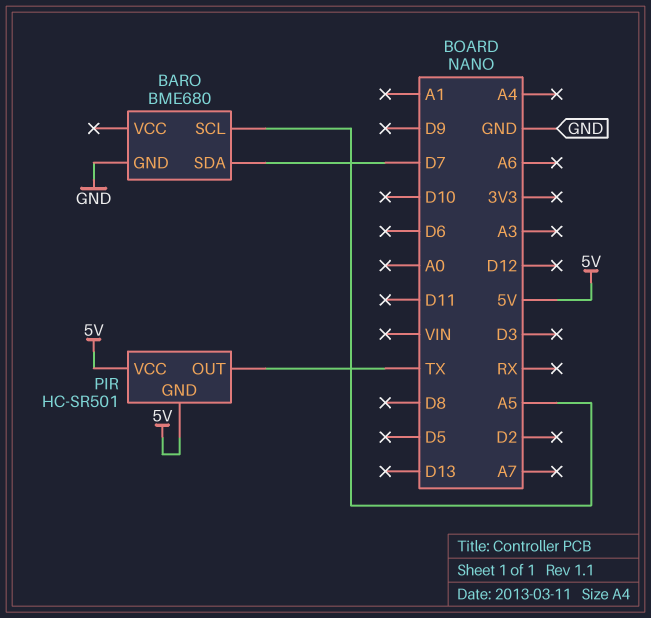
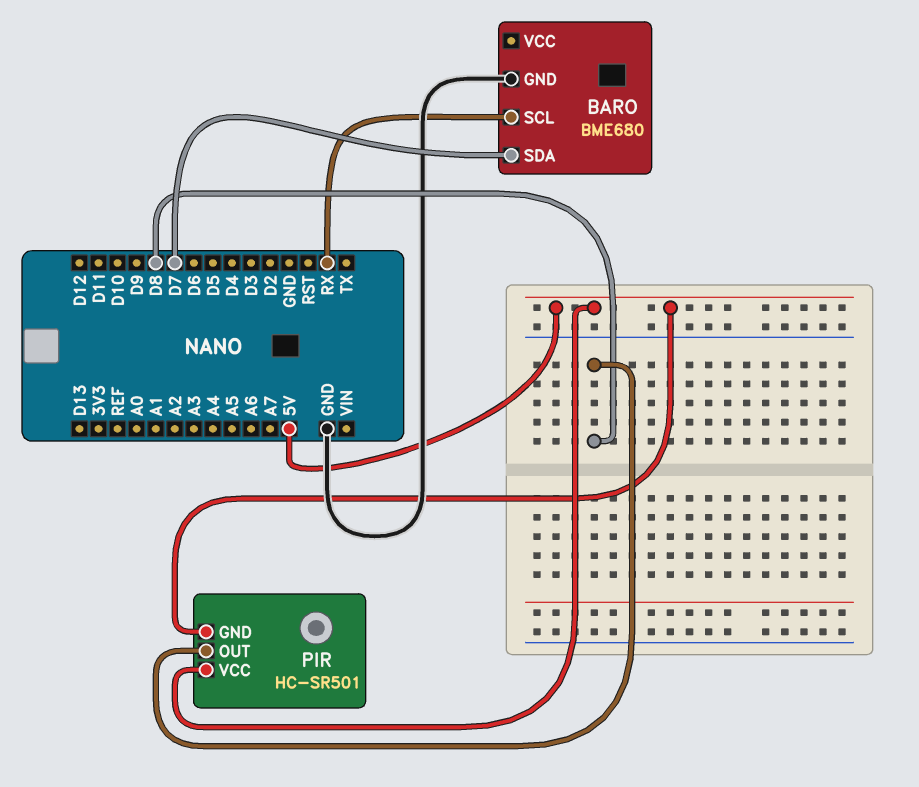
BARO pin SCL: A5 -> RX
PIR pin OUT: TX -> D8

